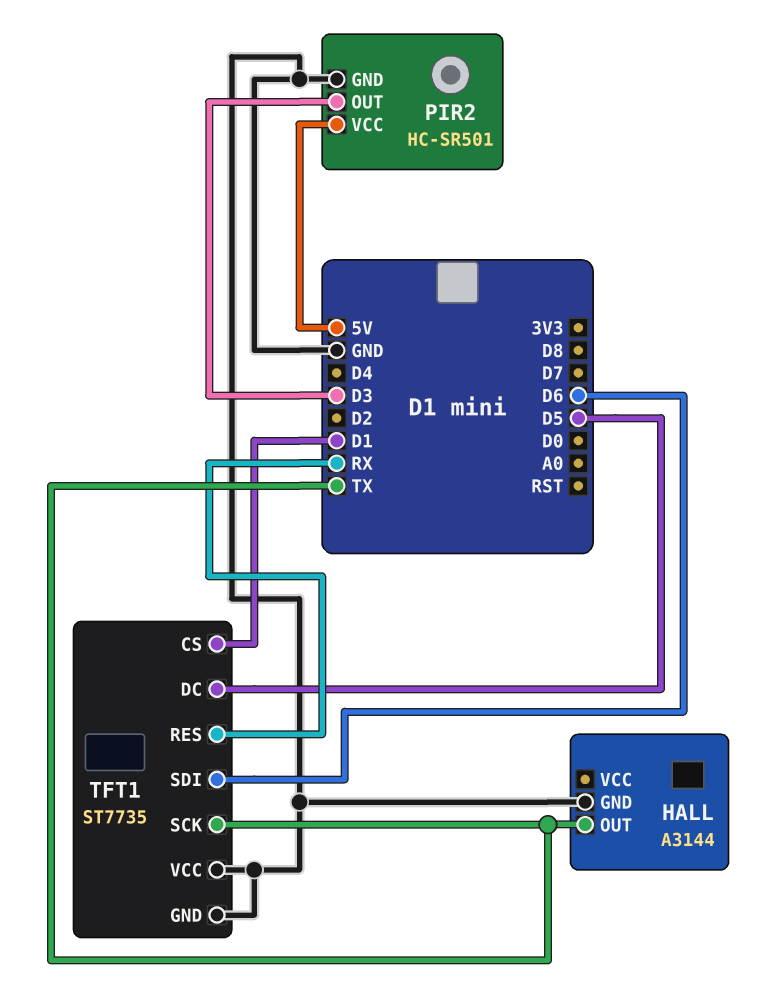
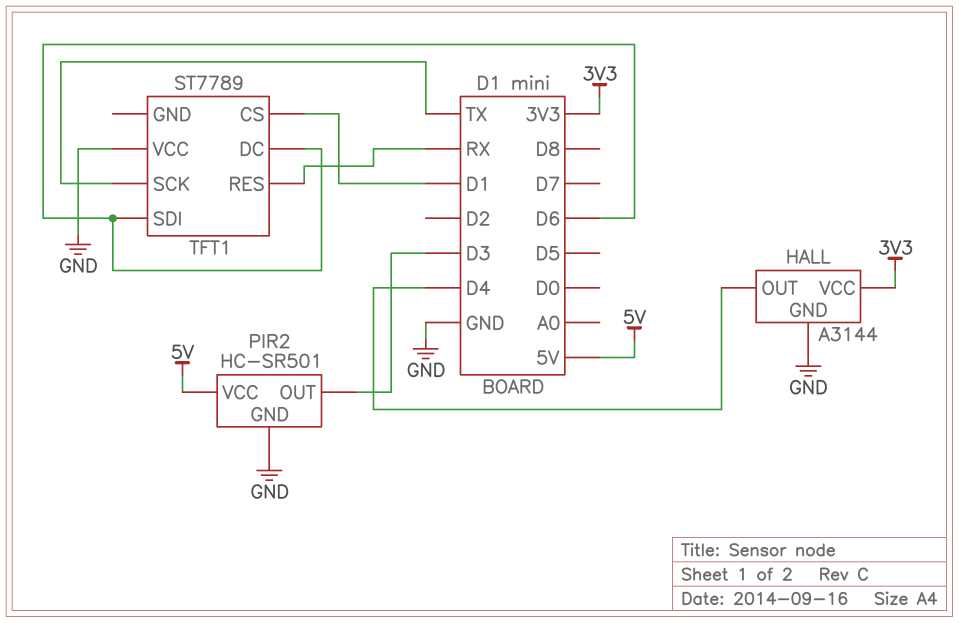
HALL pin OUT: TX -> D4
HALL pin VCC: none -> 3V3
TFT1: ST7735 -> ST7789
TFT1 pin DC: D5 -> D6
TFT1 pin GND: GND -> none

